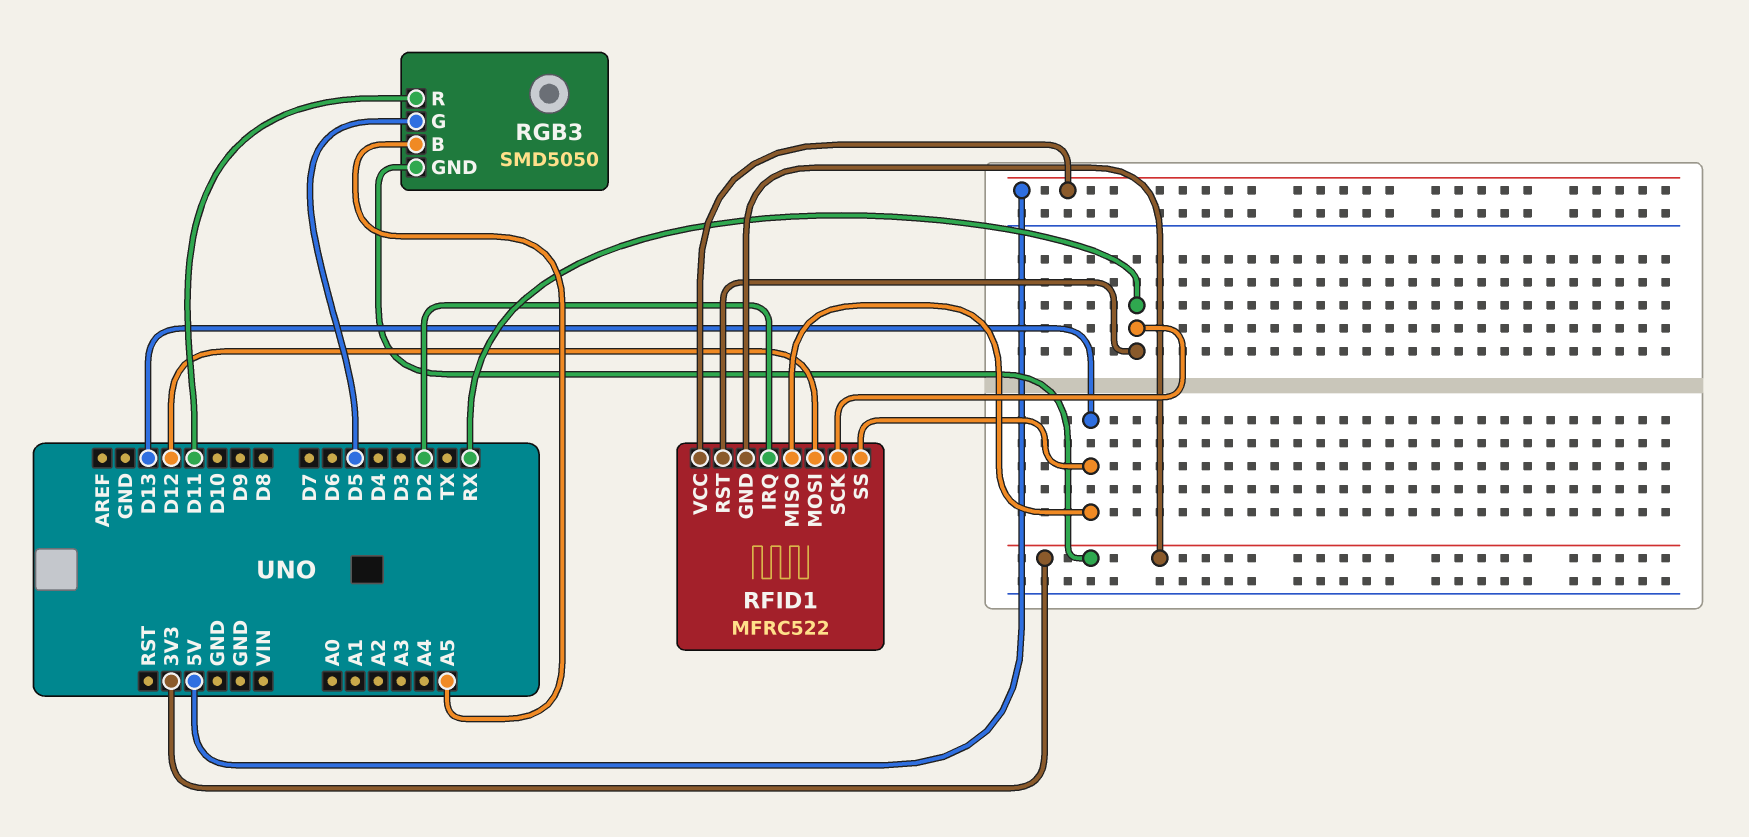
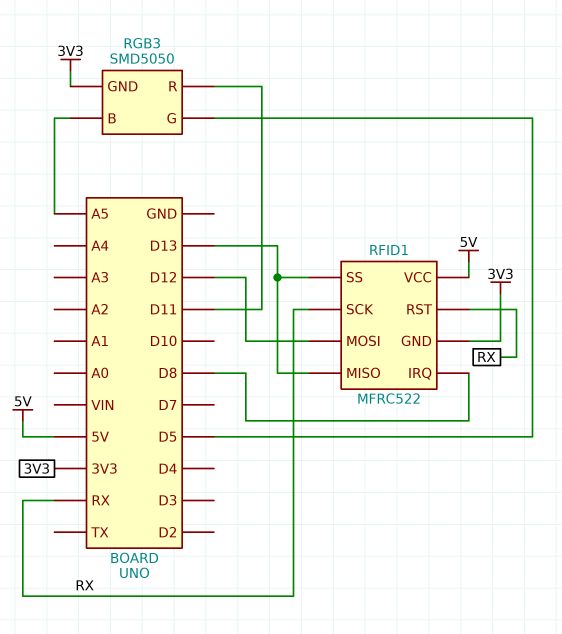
RFID1 pin IRQ: D2 -> D8

